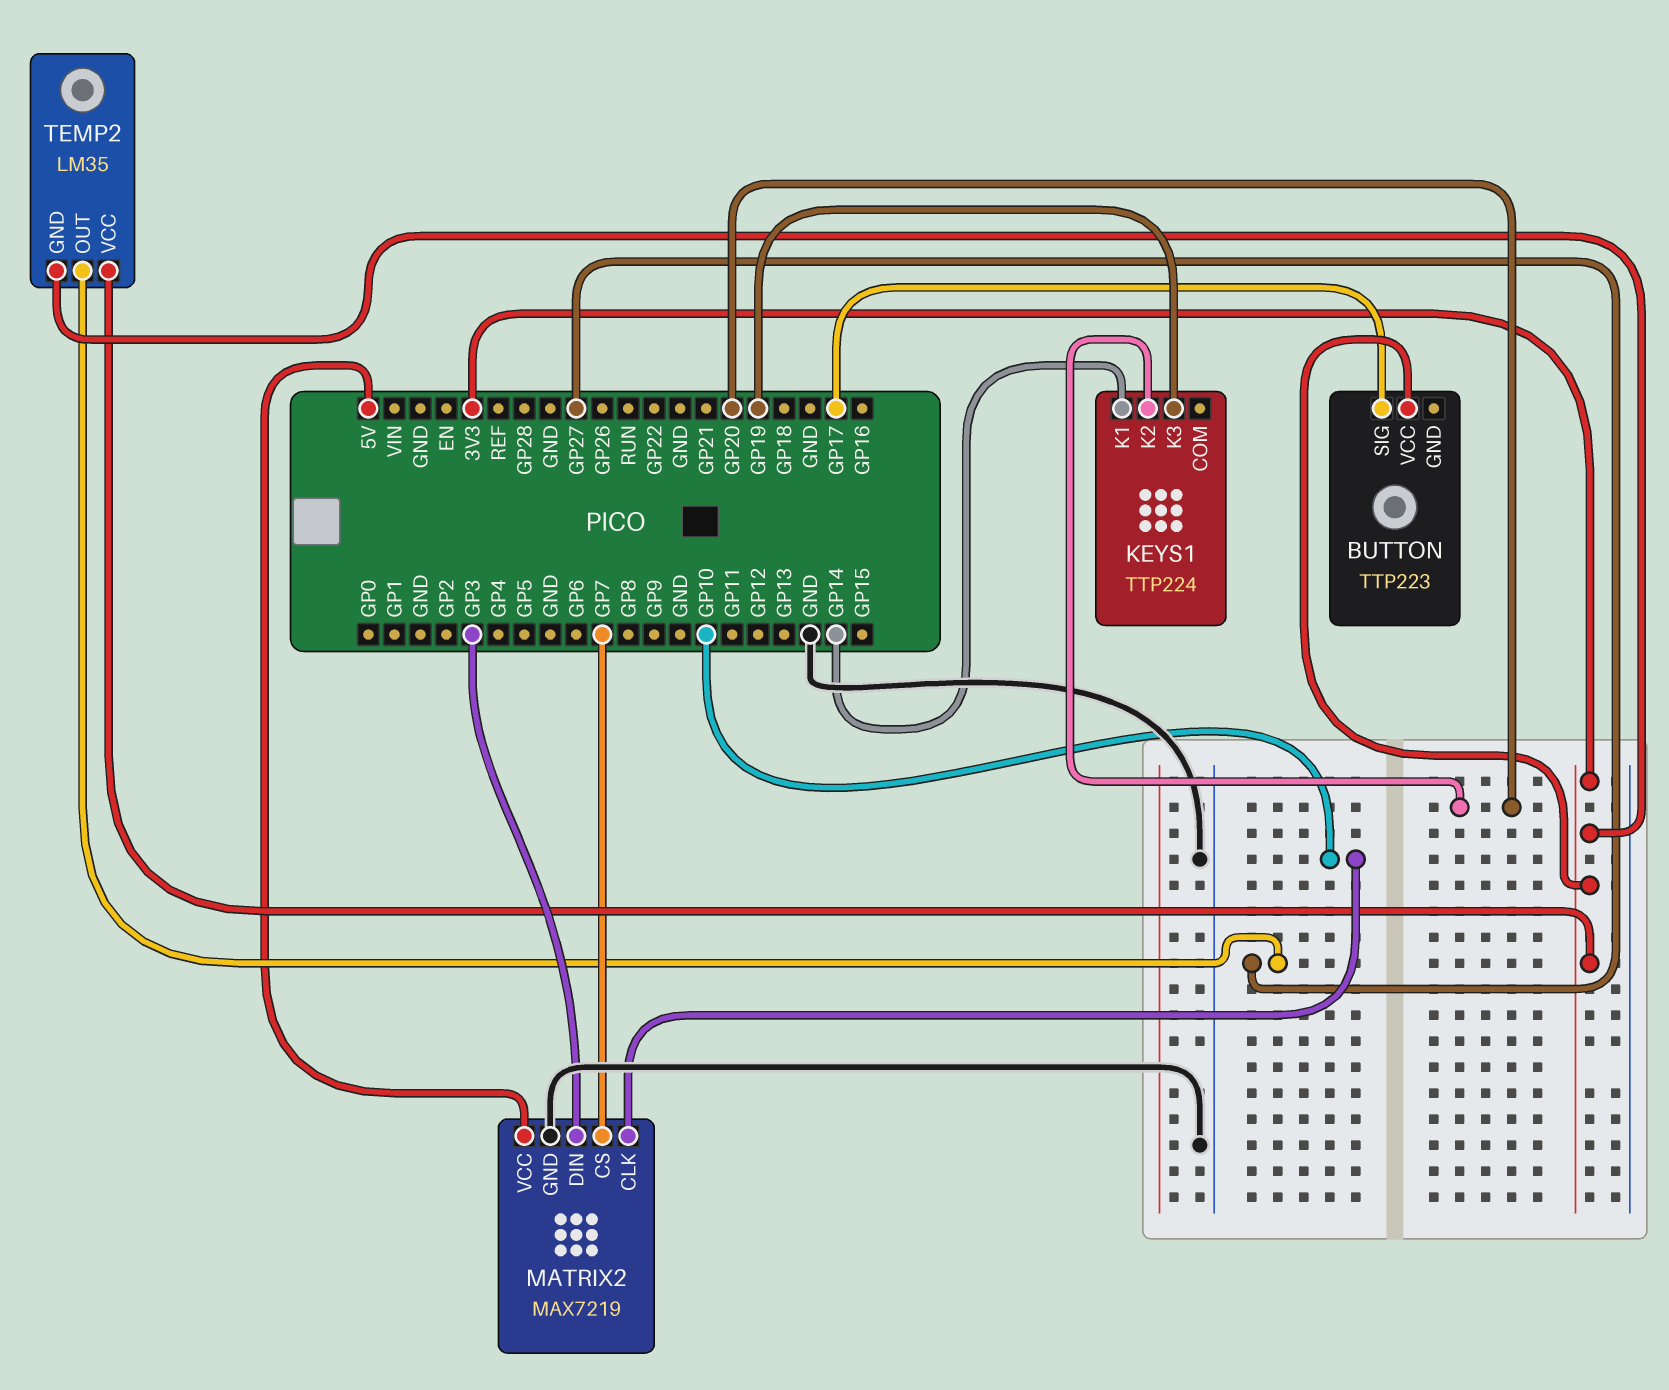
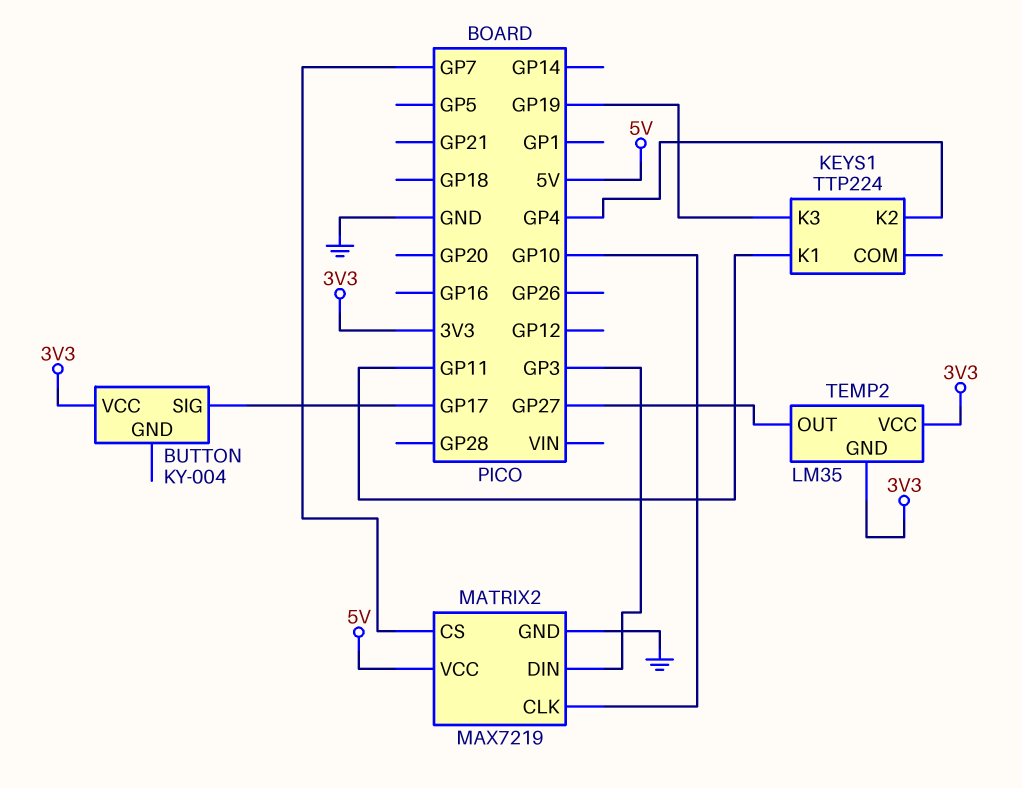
BUTTON: TTP223 -> KY-004
KEYS1 pin K1: GP14 -> GP11
KEYS1 pin K2: GP20 -> GP4

